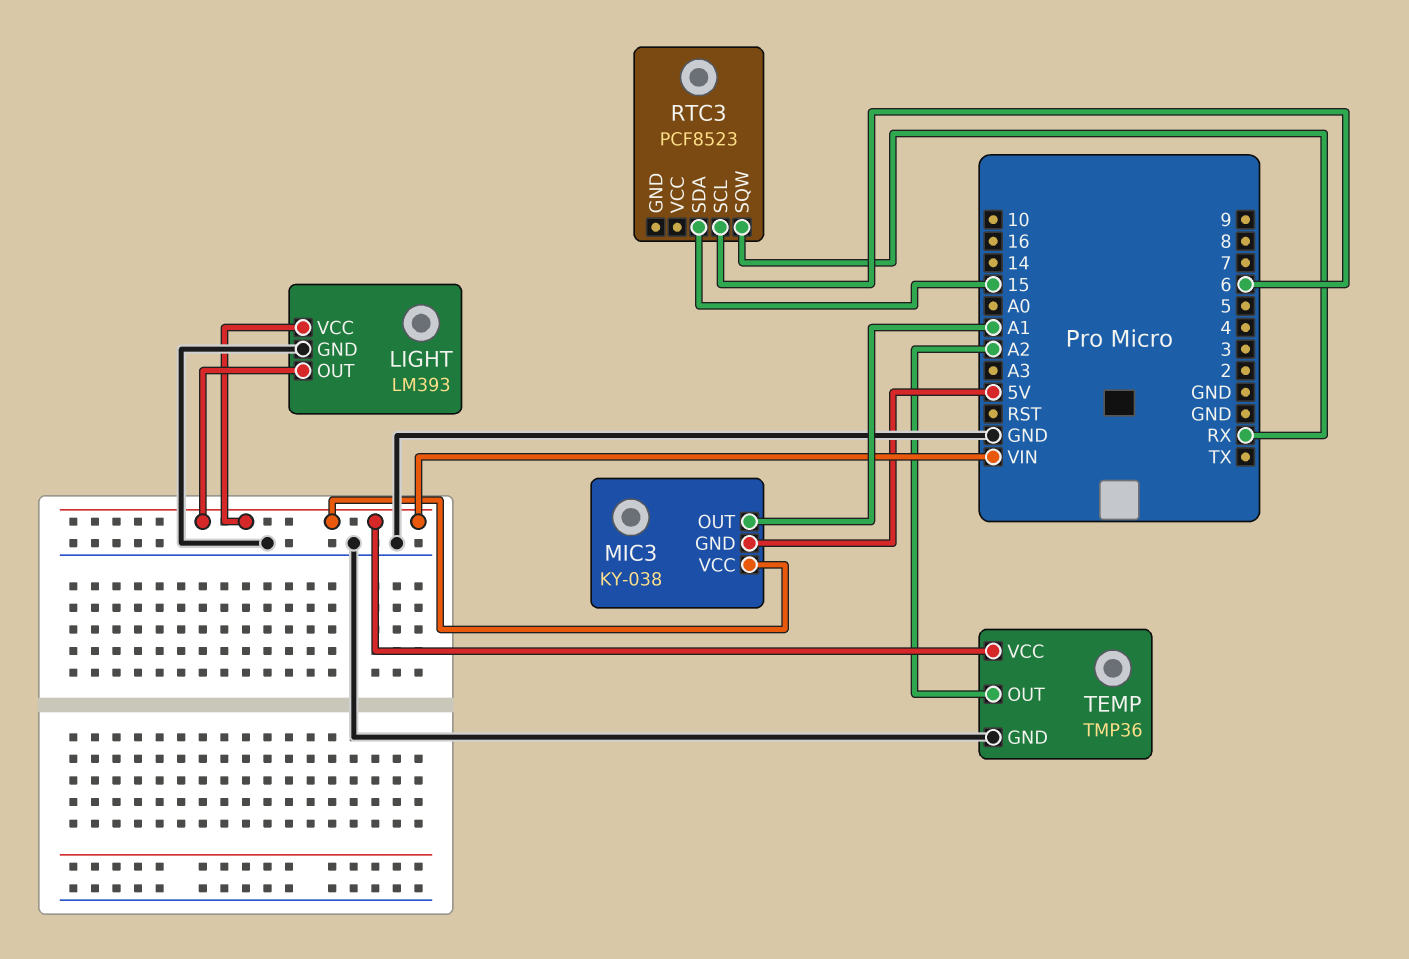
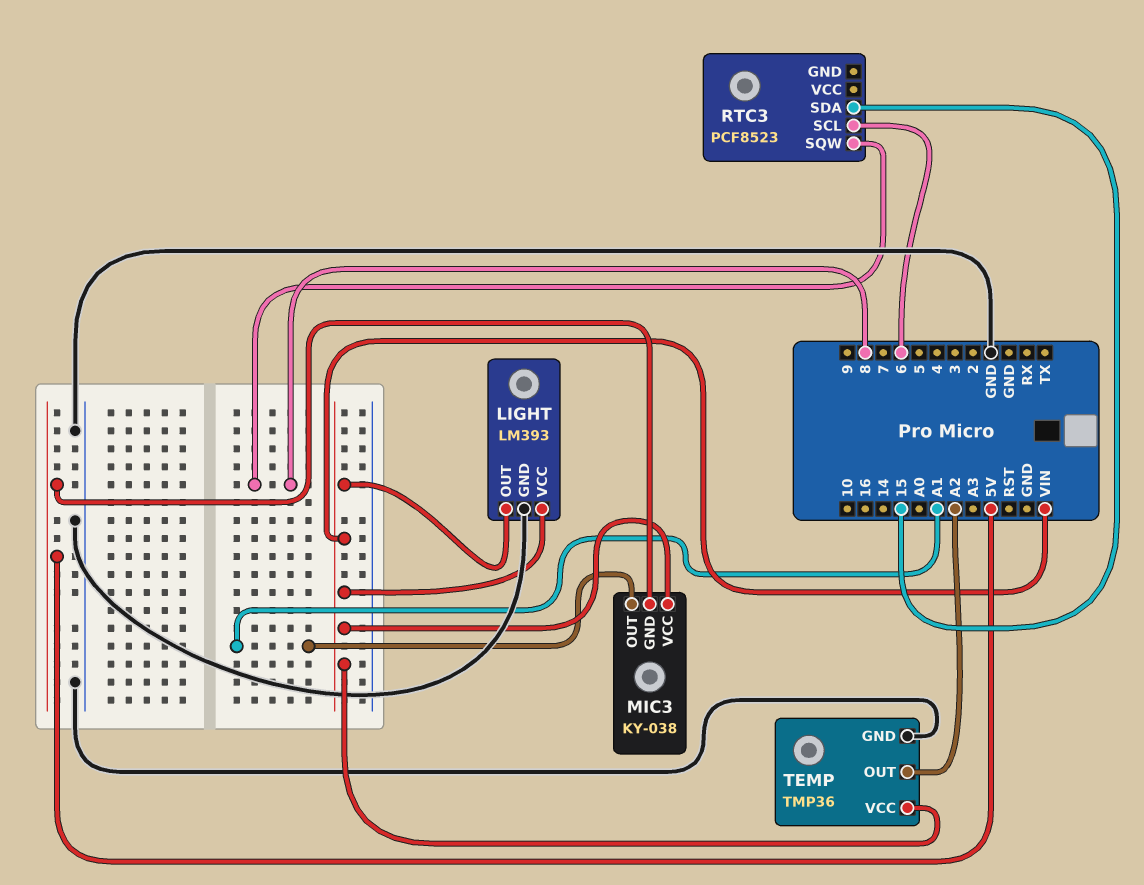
RTC3 pin SQW: RX -> 8

